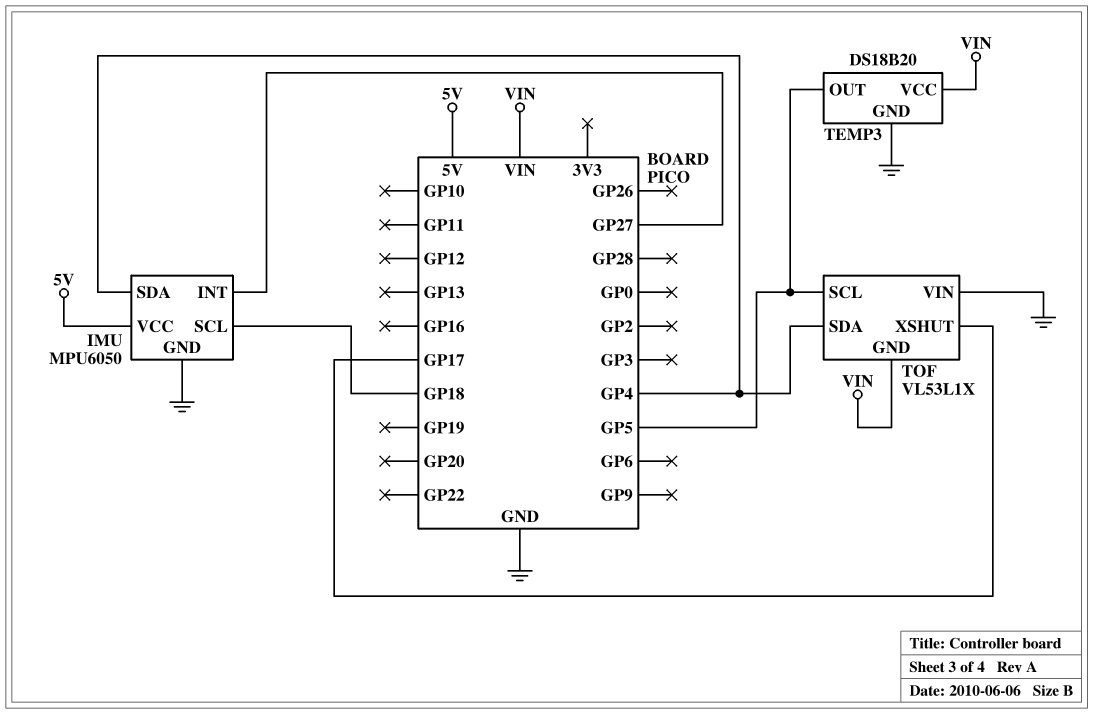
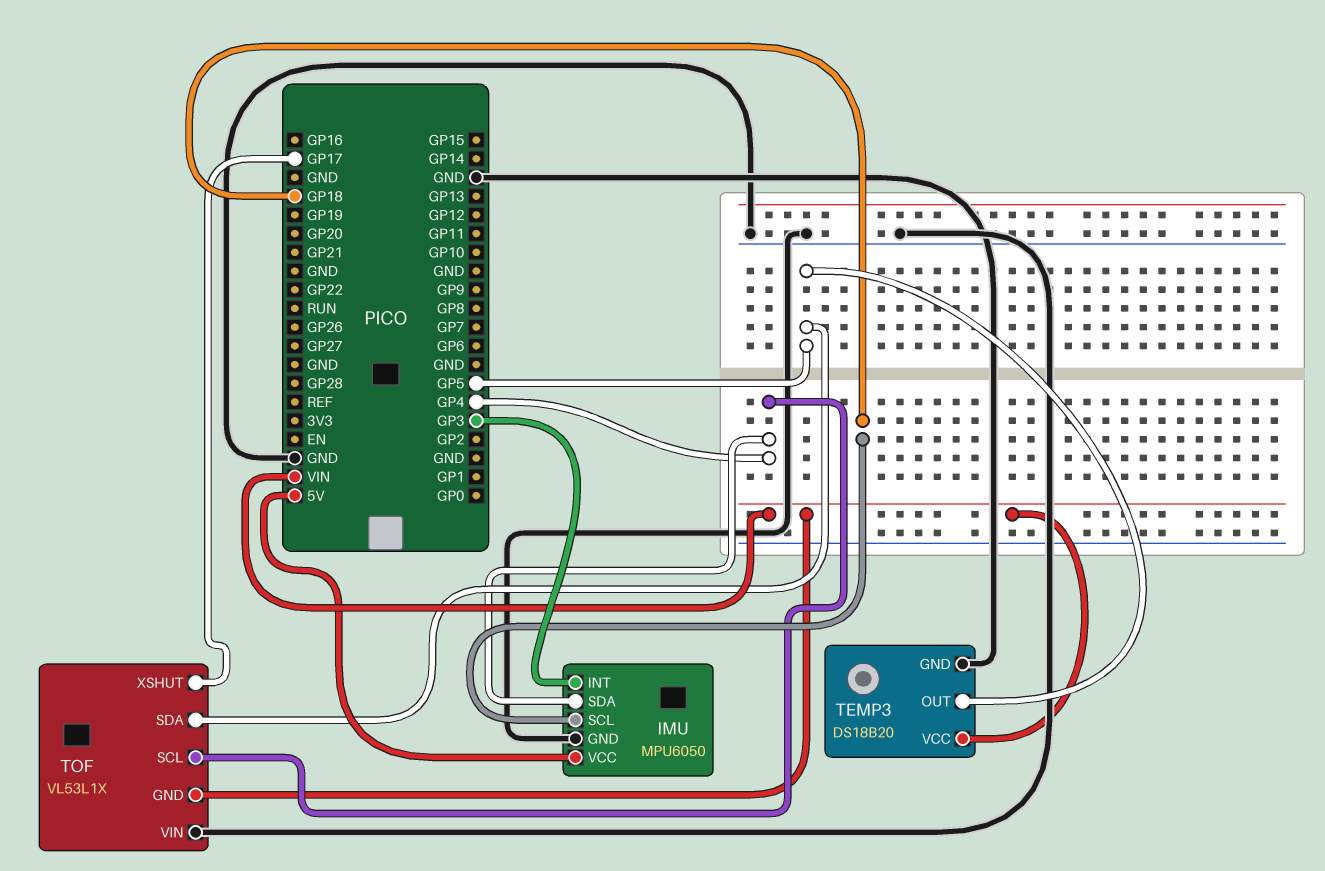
IMU pin INT: GP27 -> GP3
TOF pin SCL: GP5 -> GP4
TOF pin SDA: GP4 -> GP5

